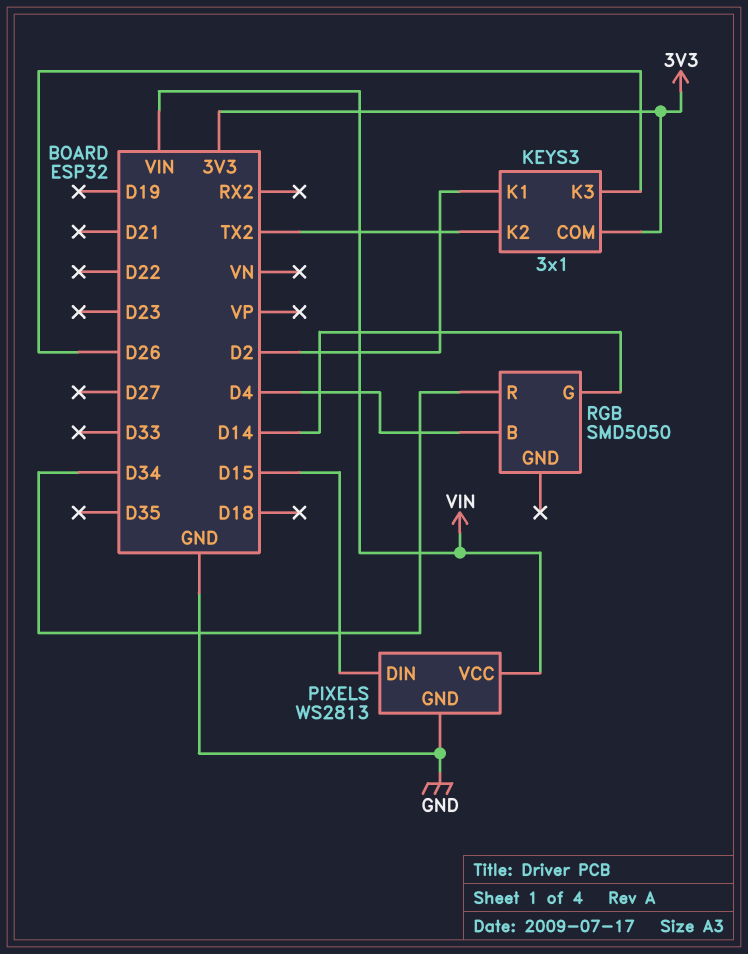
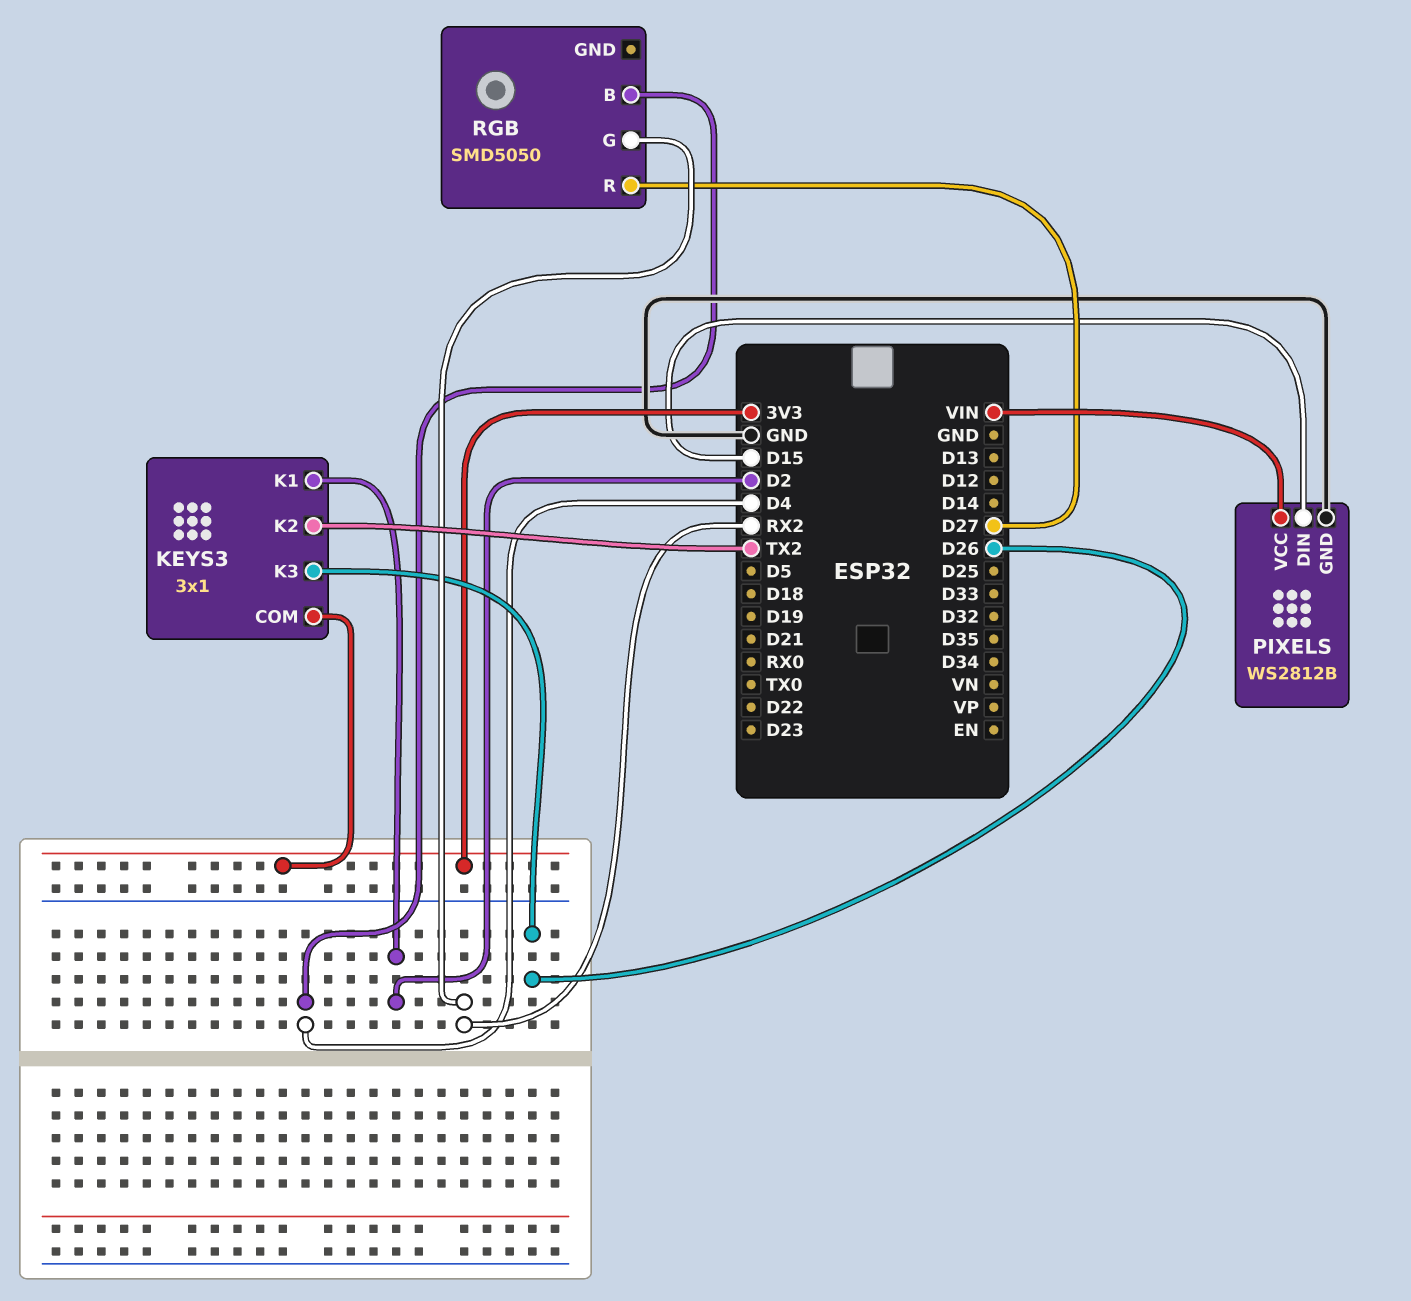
PIXELS: WS2813 -> WS2812B
RGB pin G: D14 -> RX2
RGB pin R: D34 -> D27

